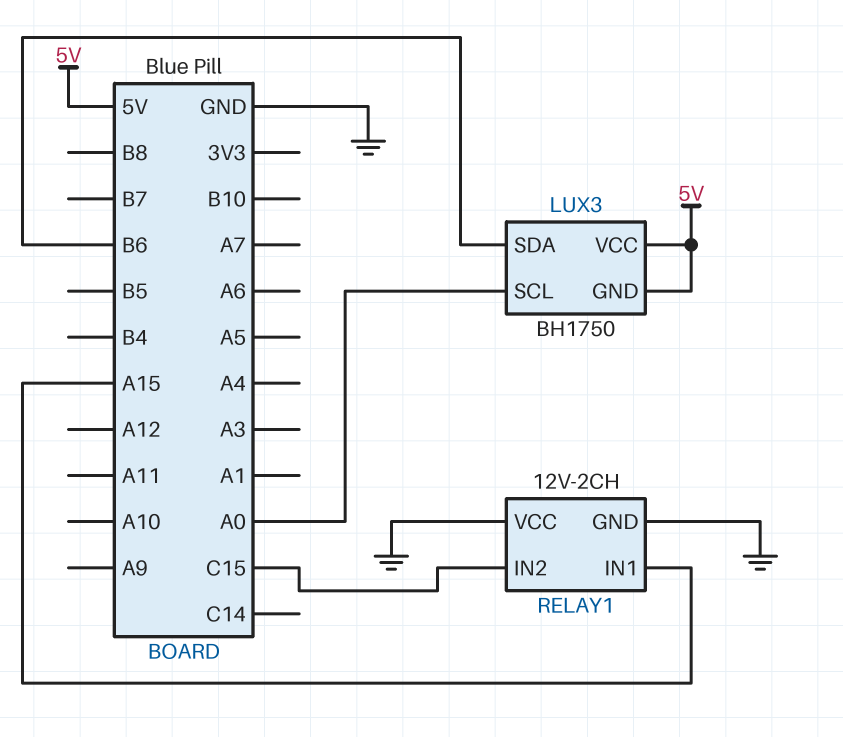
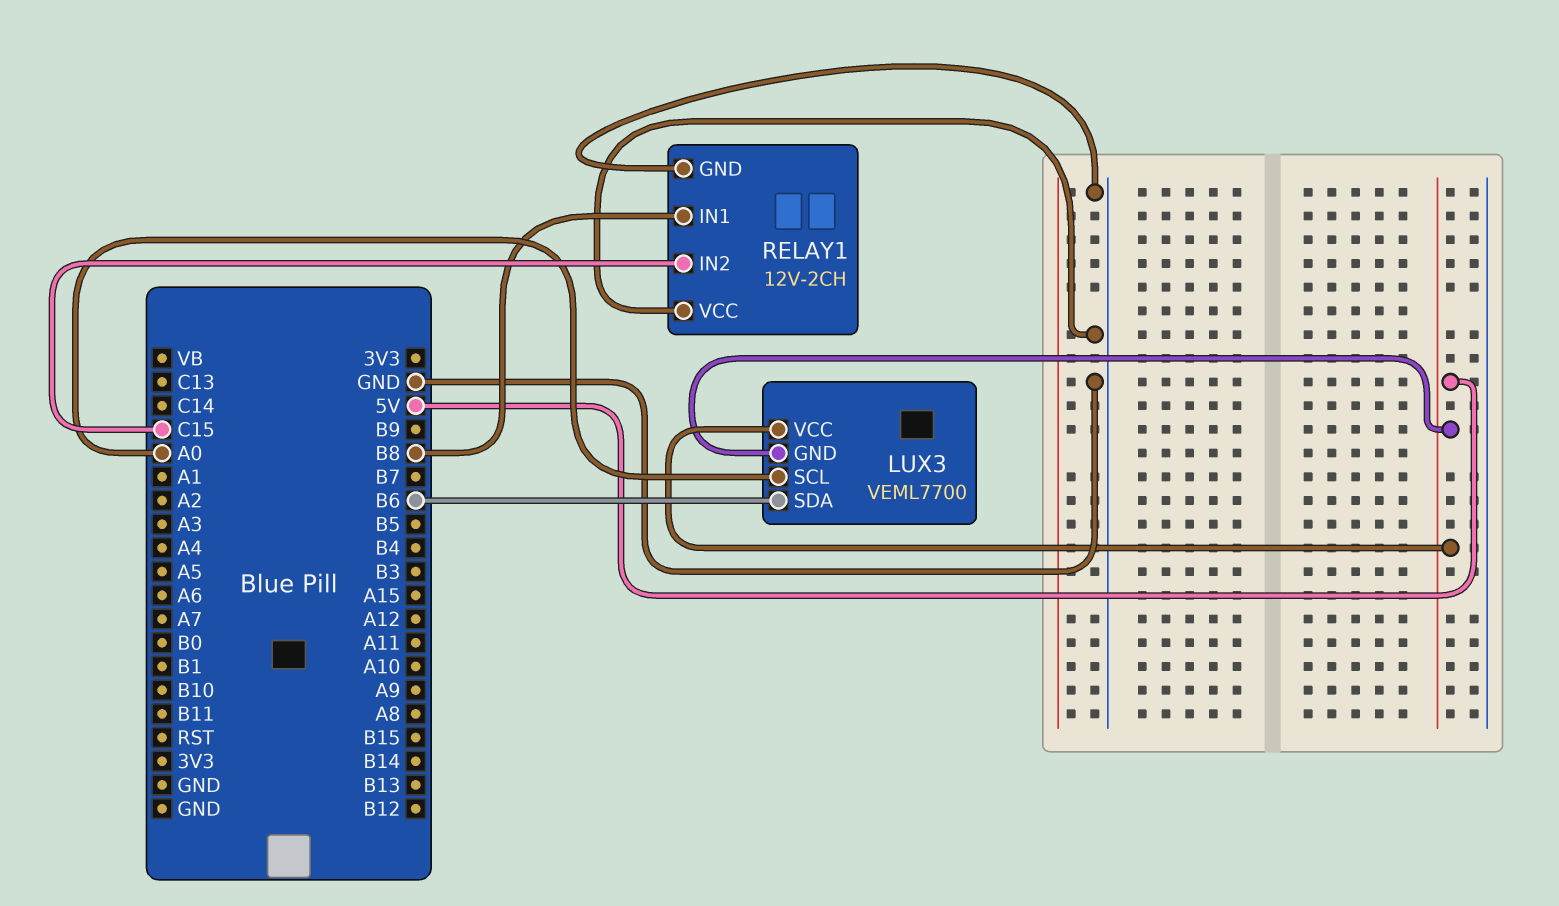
LUX3: BH1750 -> VEML7700
RELAY1 pin IN1: A15 -> B8

